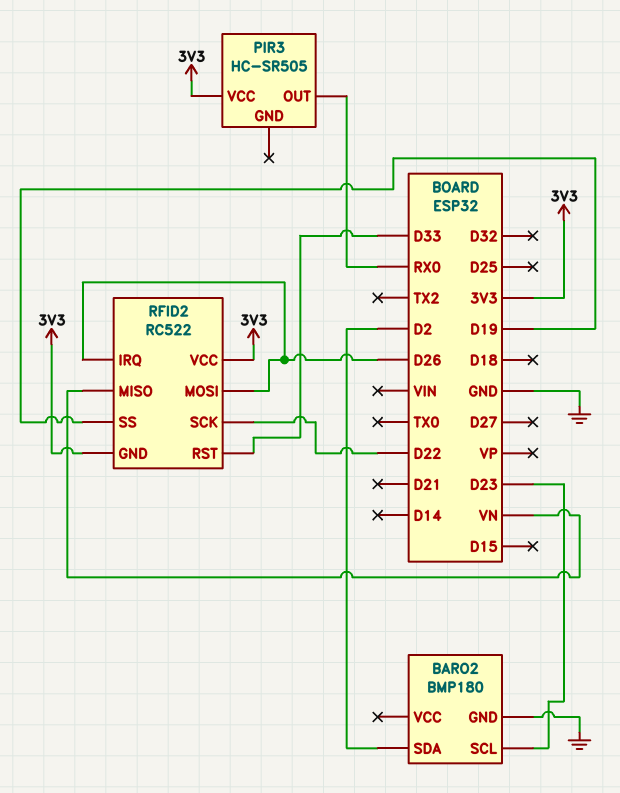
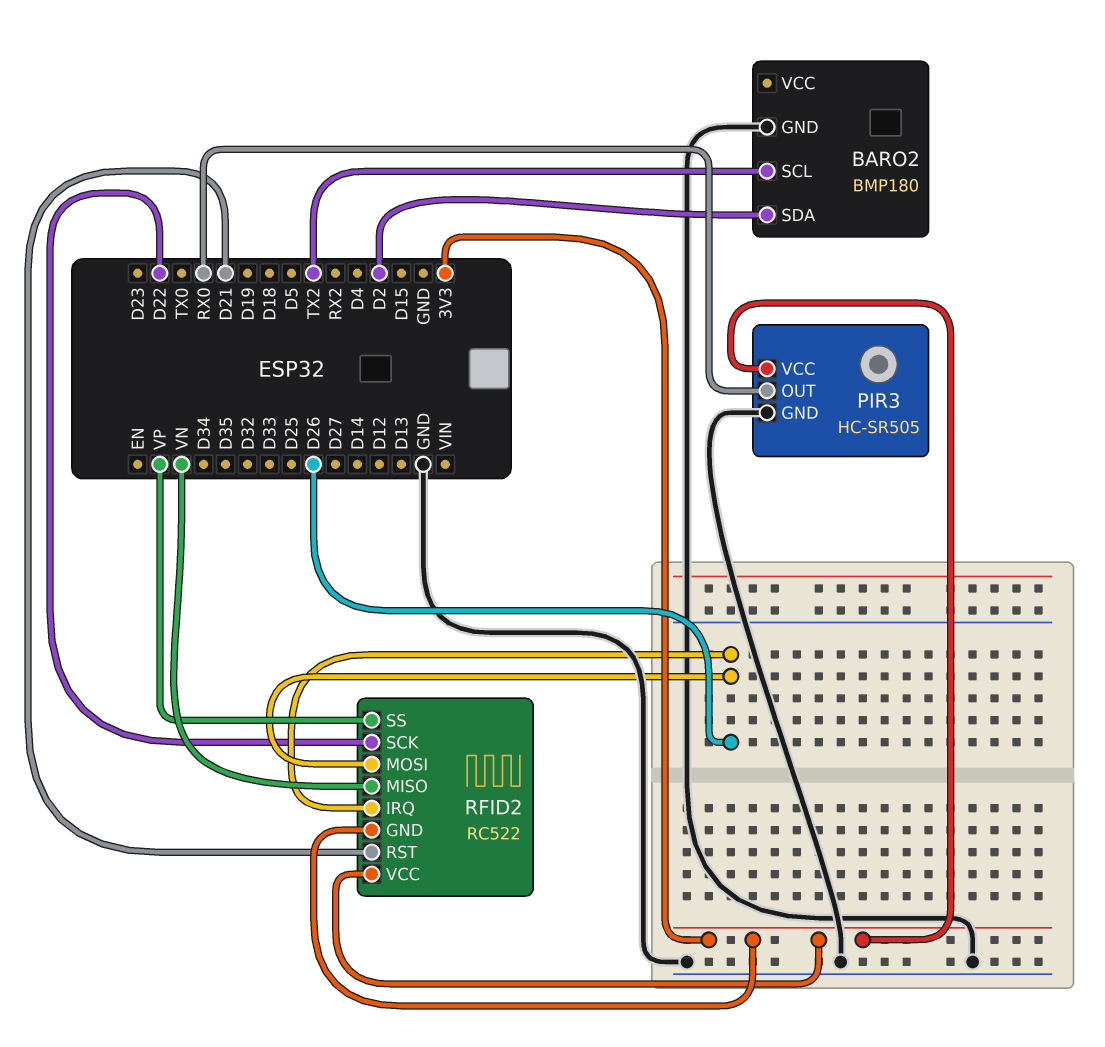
BARO2 pin SCL: D23 -> TX2
PIR3 pin GND: none -> GND
RFID2 pin RST: D33 -> D21
RFID2 pin SS: D19 -> VP

